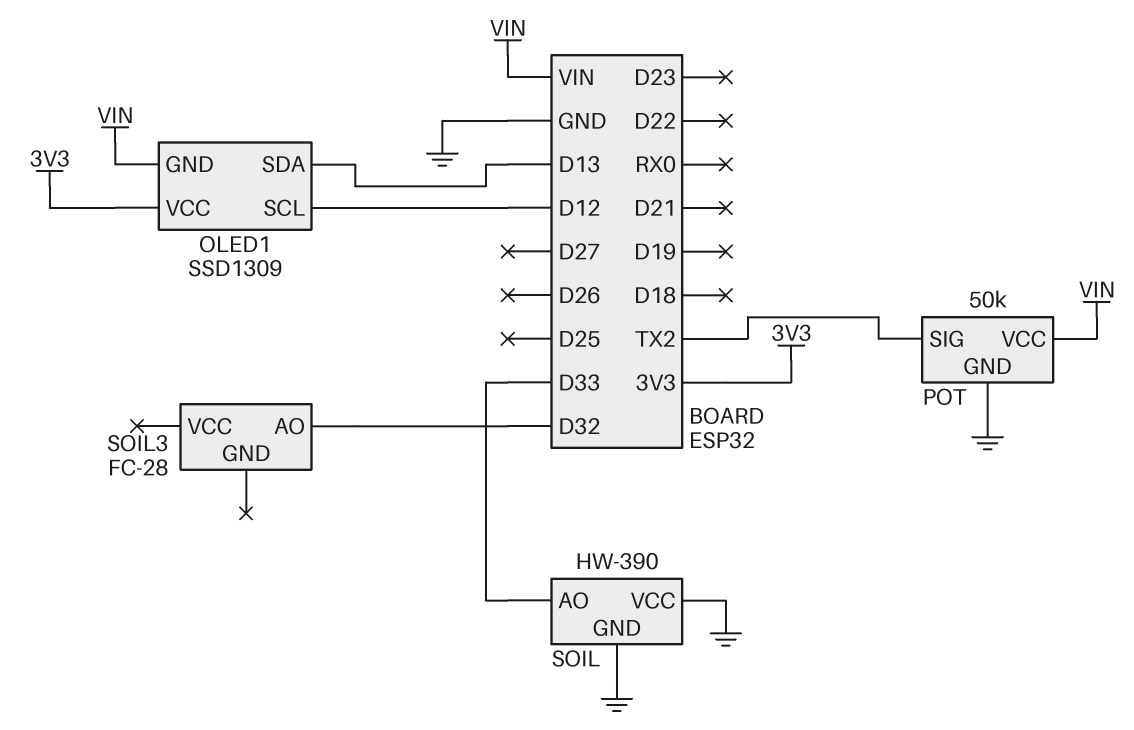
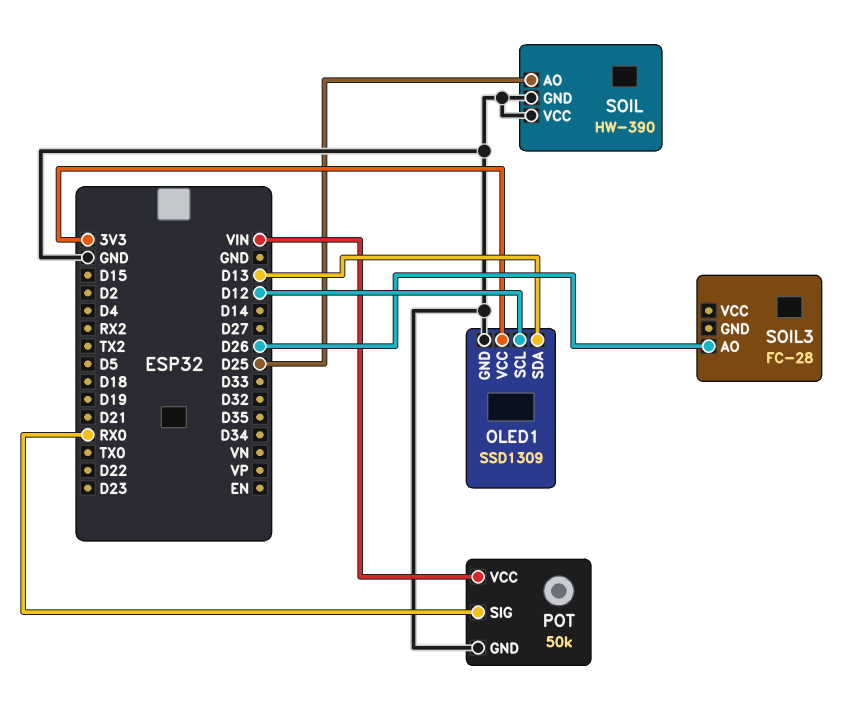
OLED1 pin GND: VIN -> GND
POT pin SIG: TX2 -> RX0
SOIL pin AO: D33 -> D25
SOIL3 pin AO: D32 -> D26

